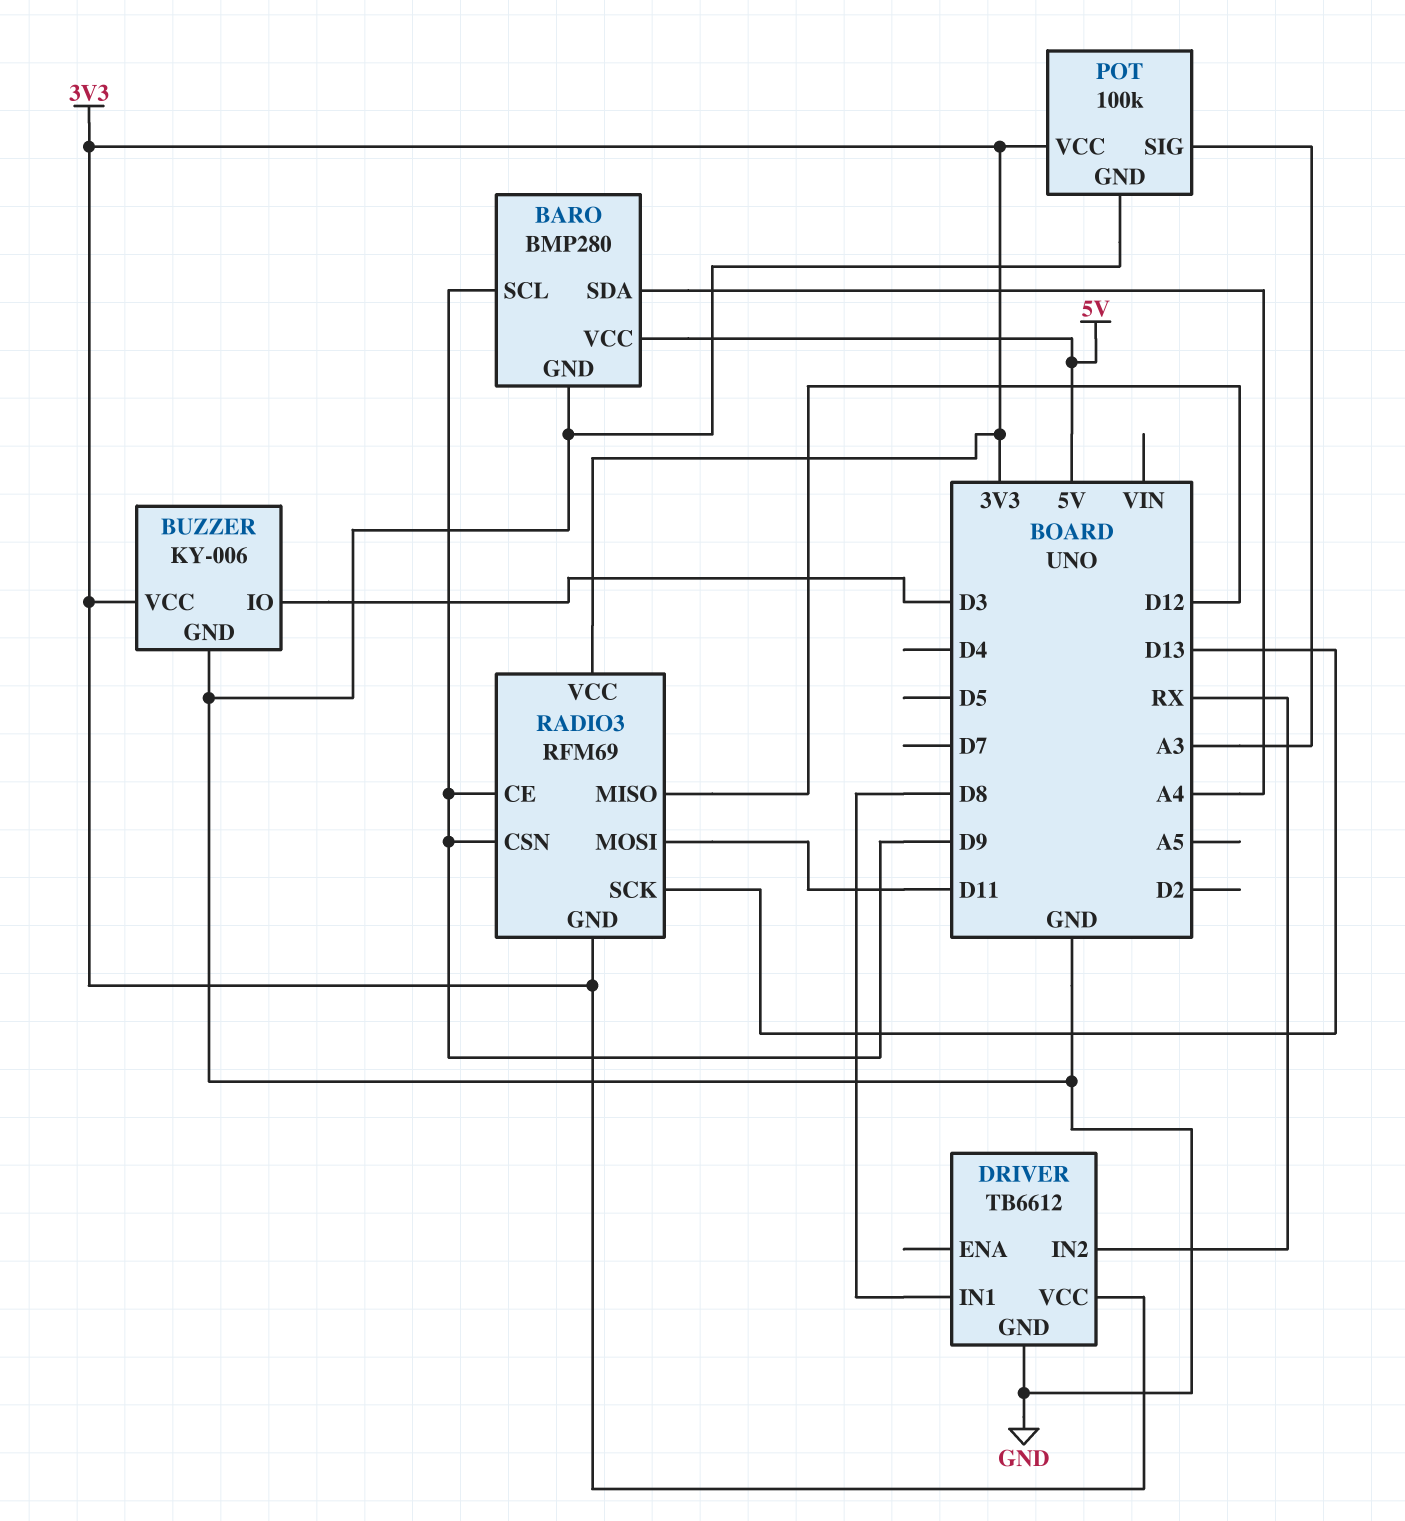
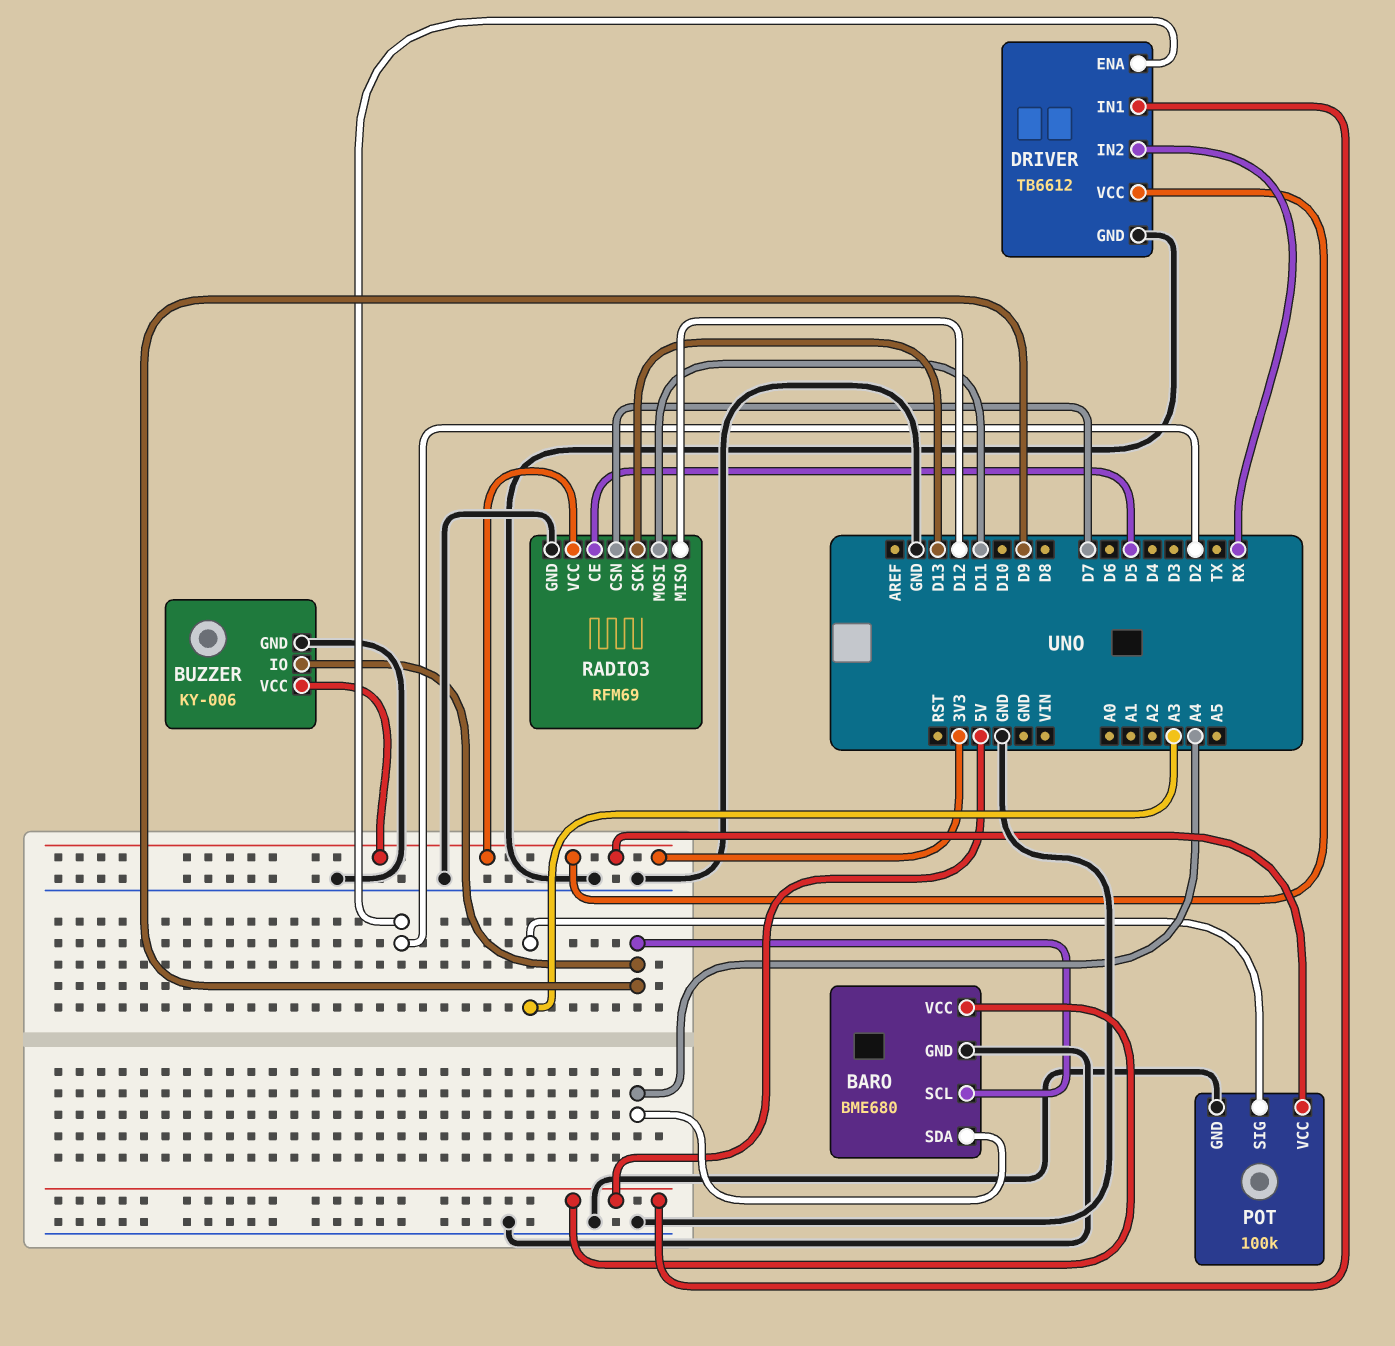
BARO: BMP280 -> BME680
BUZZER pin IO: D3 -> D9
DRIVER pin ENA: none -> D2
DRIVER pin IN1: D8 -> 5V
RADIO3 pin CE: D9 -> D5
RADIO3 pin CSN: D9 -> D7
RADIO3 pin GND: 3V3 -> GND

